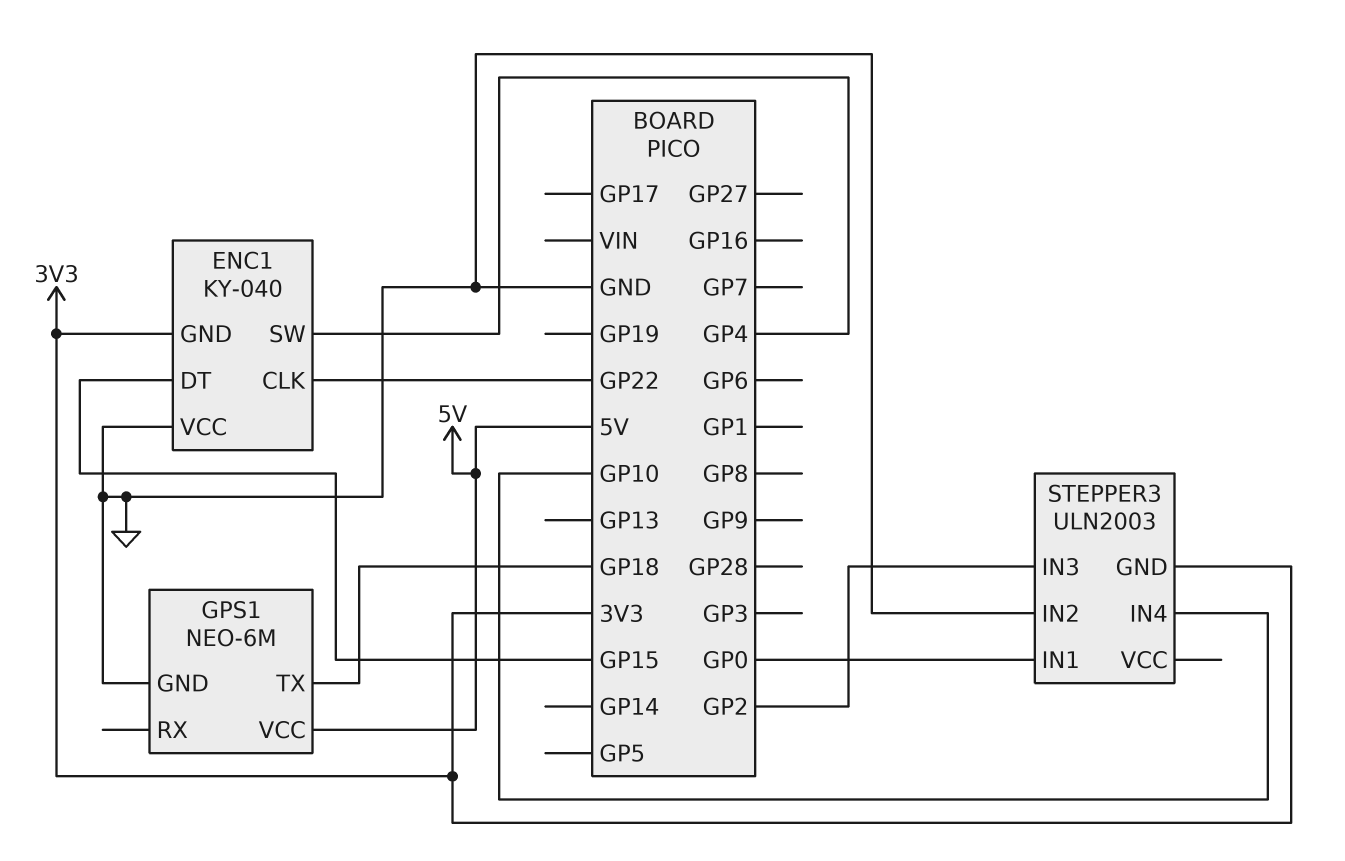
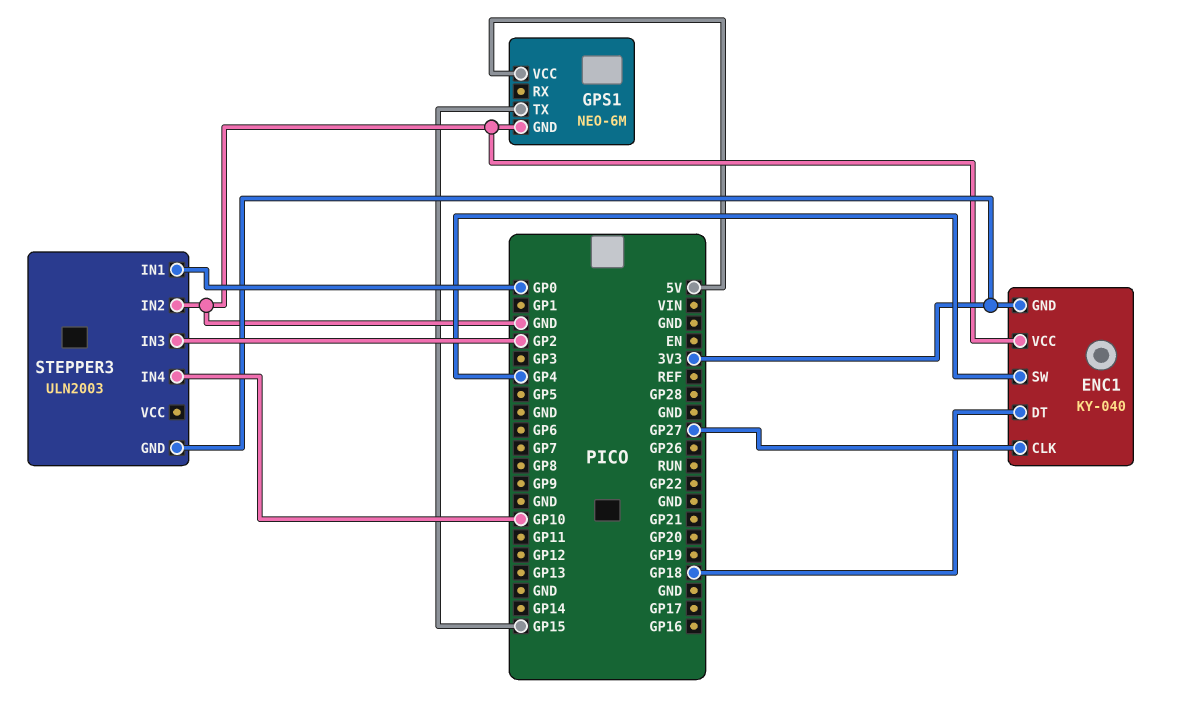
ENC1 pin CLK: GP22 -> GP27
ENC1 pin DT: GP15 -> GP18
GPS1 pin TX: GP18 -> GP15

